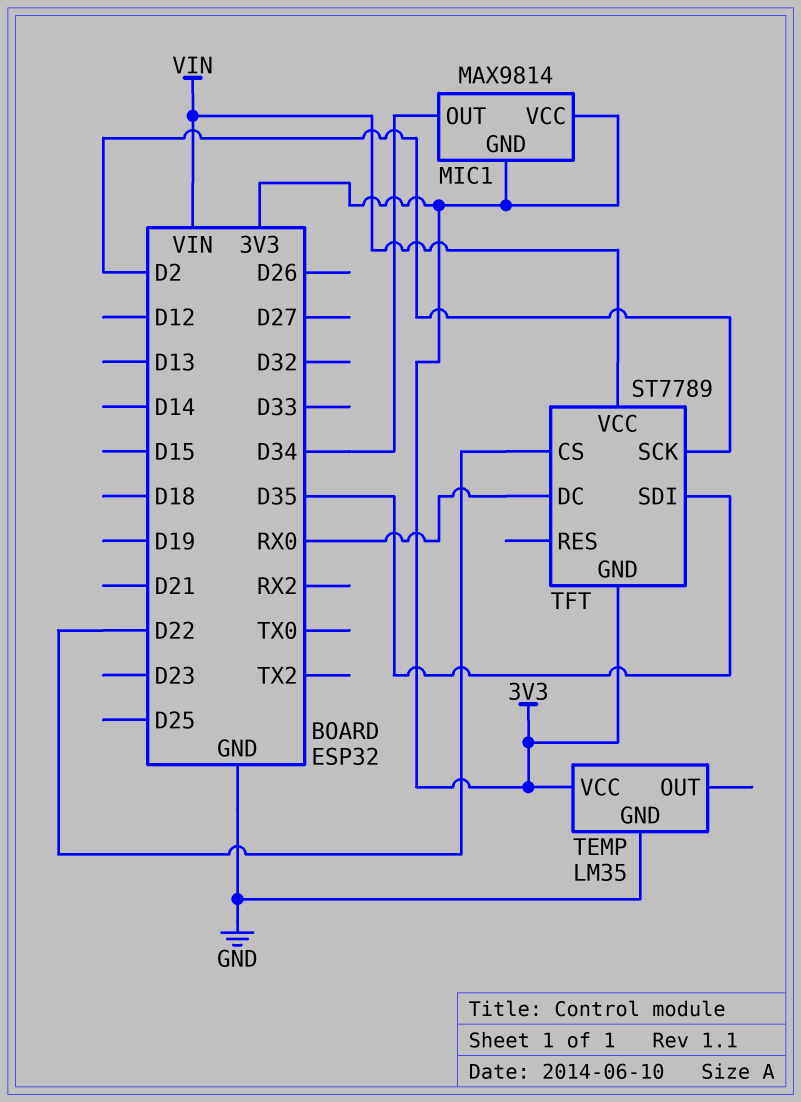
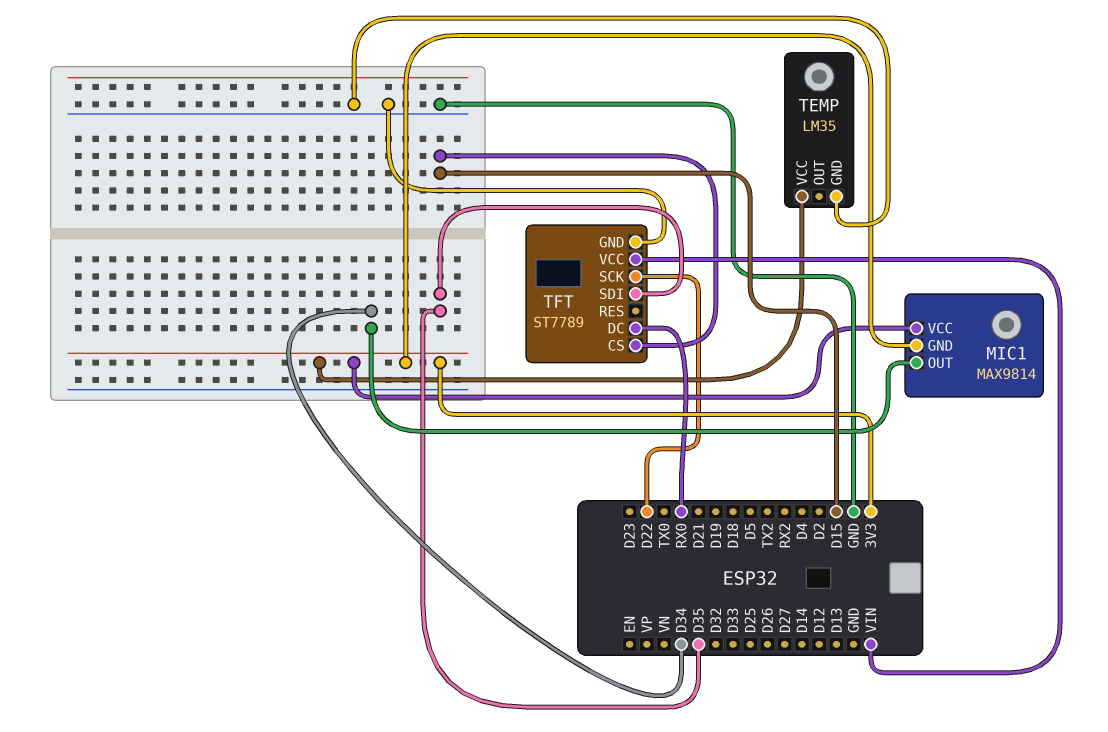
TFT pin CS: D22 -> D15
TFT pin GND: 3V3 -> GND
TFT pin SCK: D2 -> D22

